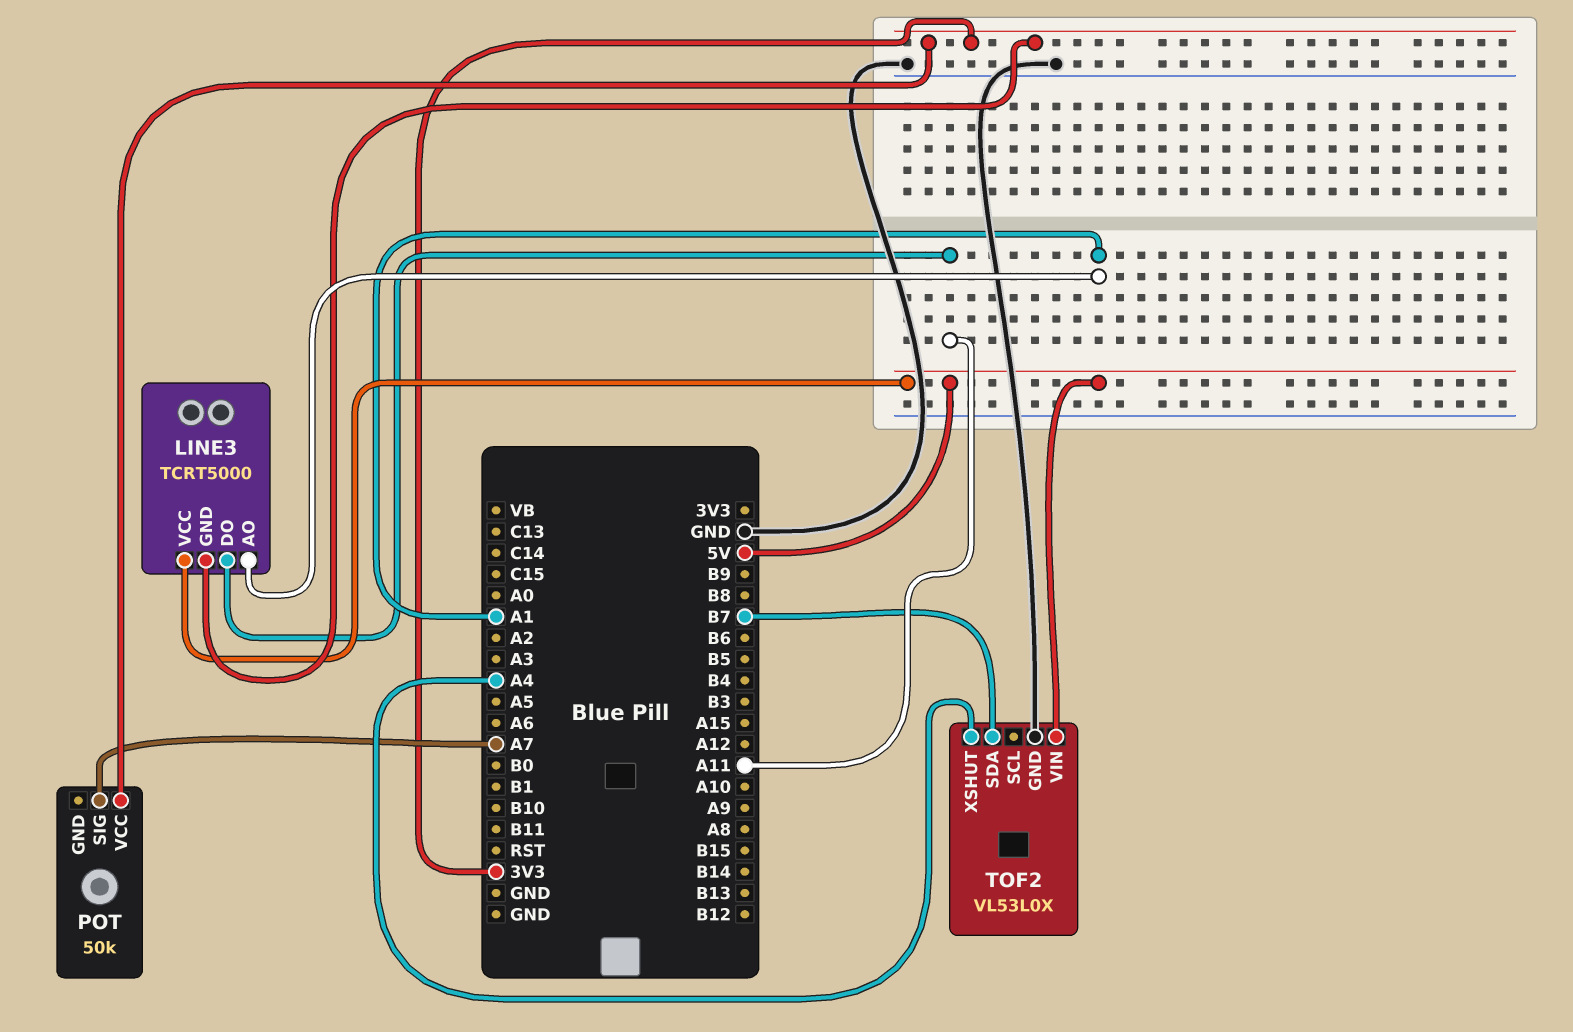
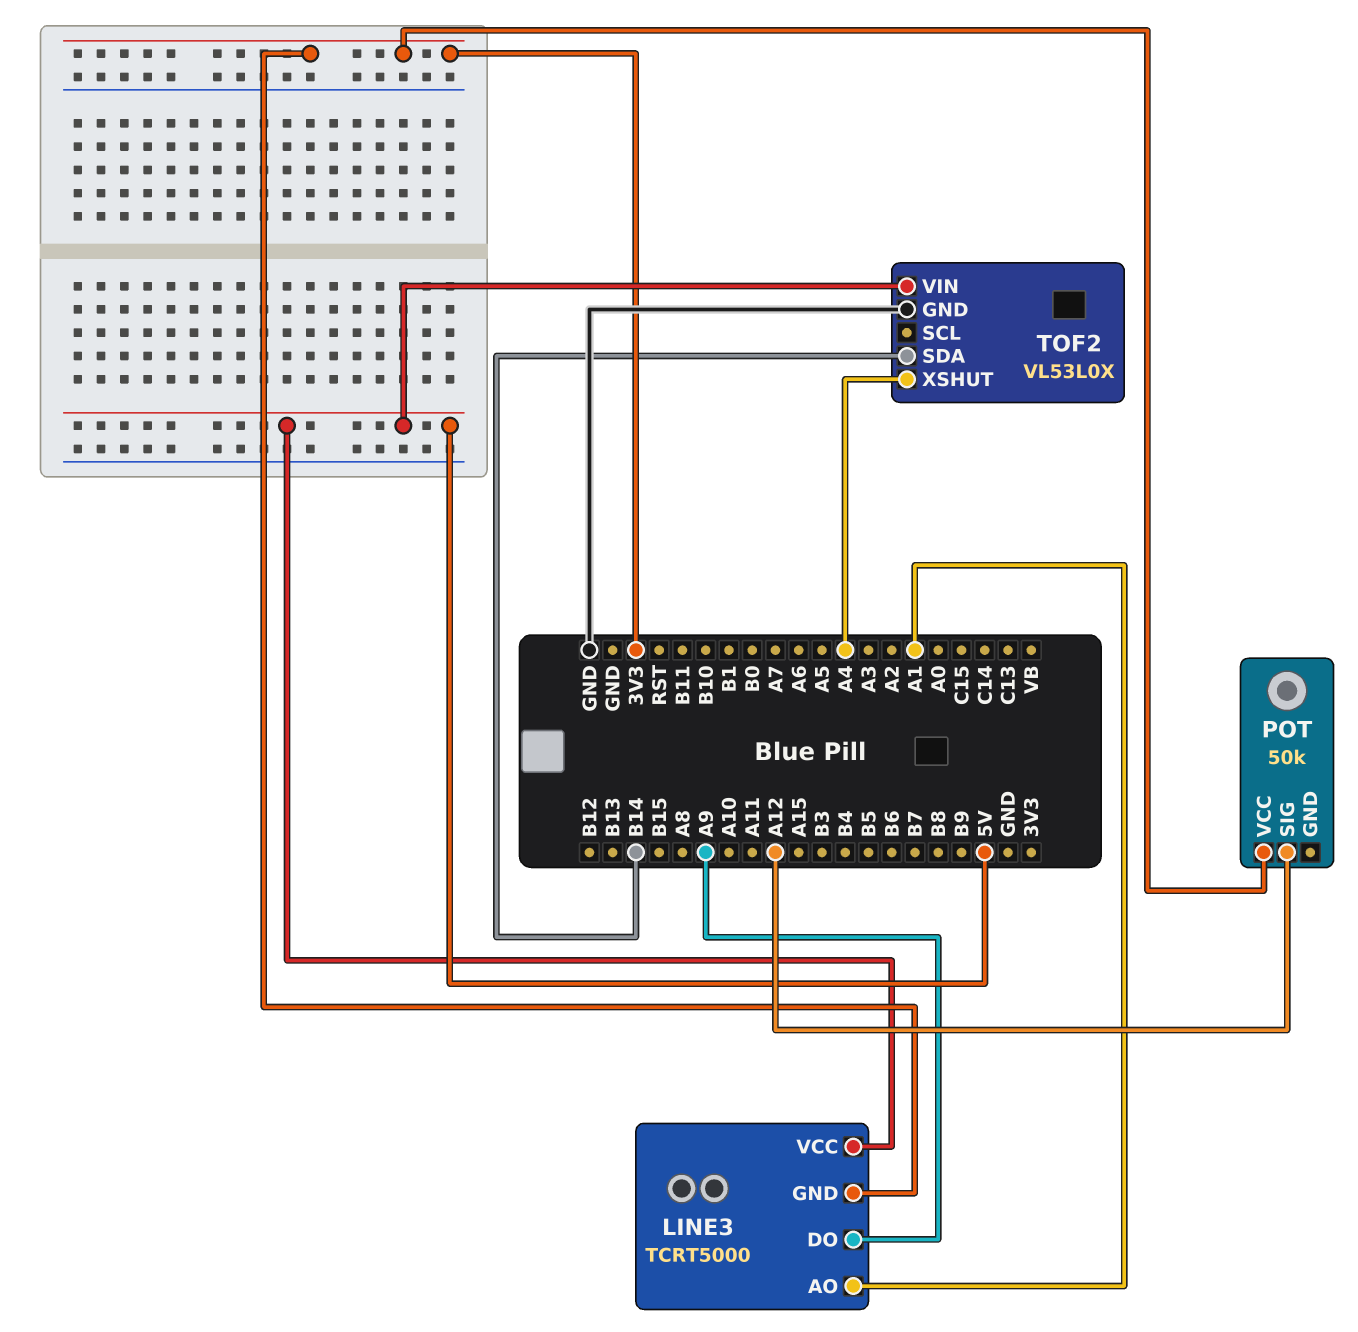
LINE3 pin DO: A11 -> A9
POT pin SIG: A7 -> A12
TOF2 pin SDA: B7 -> B14

